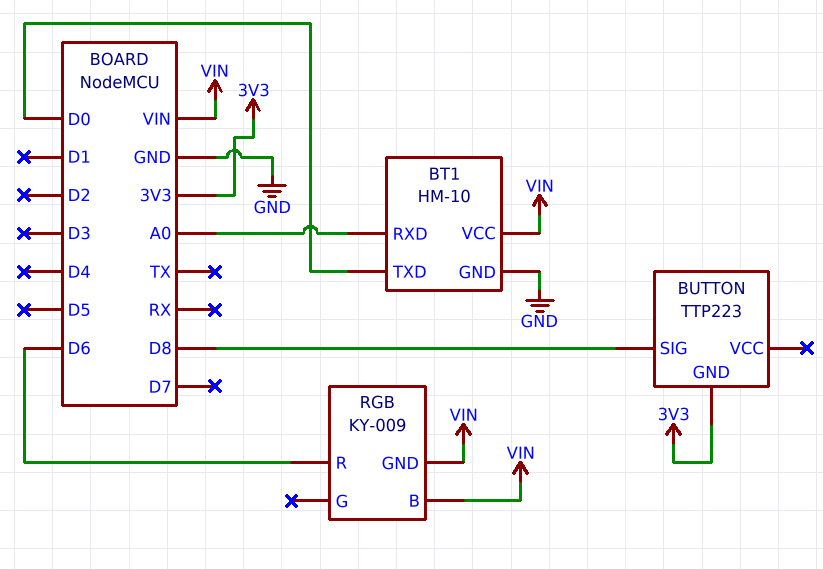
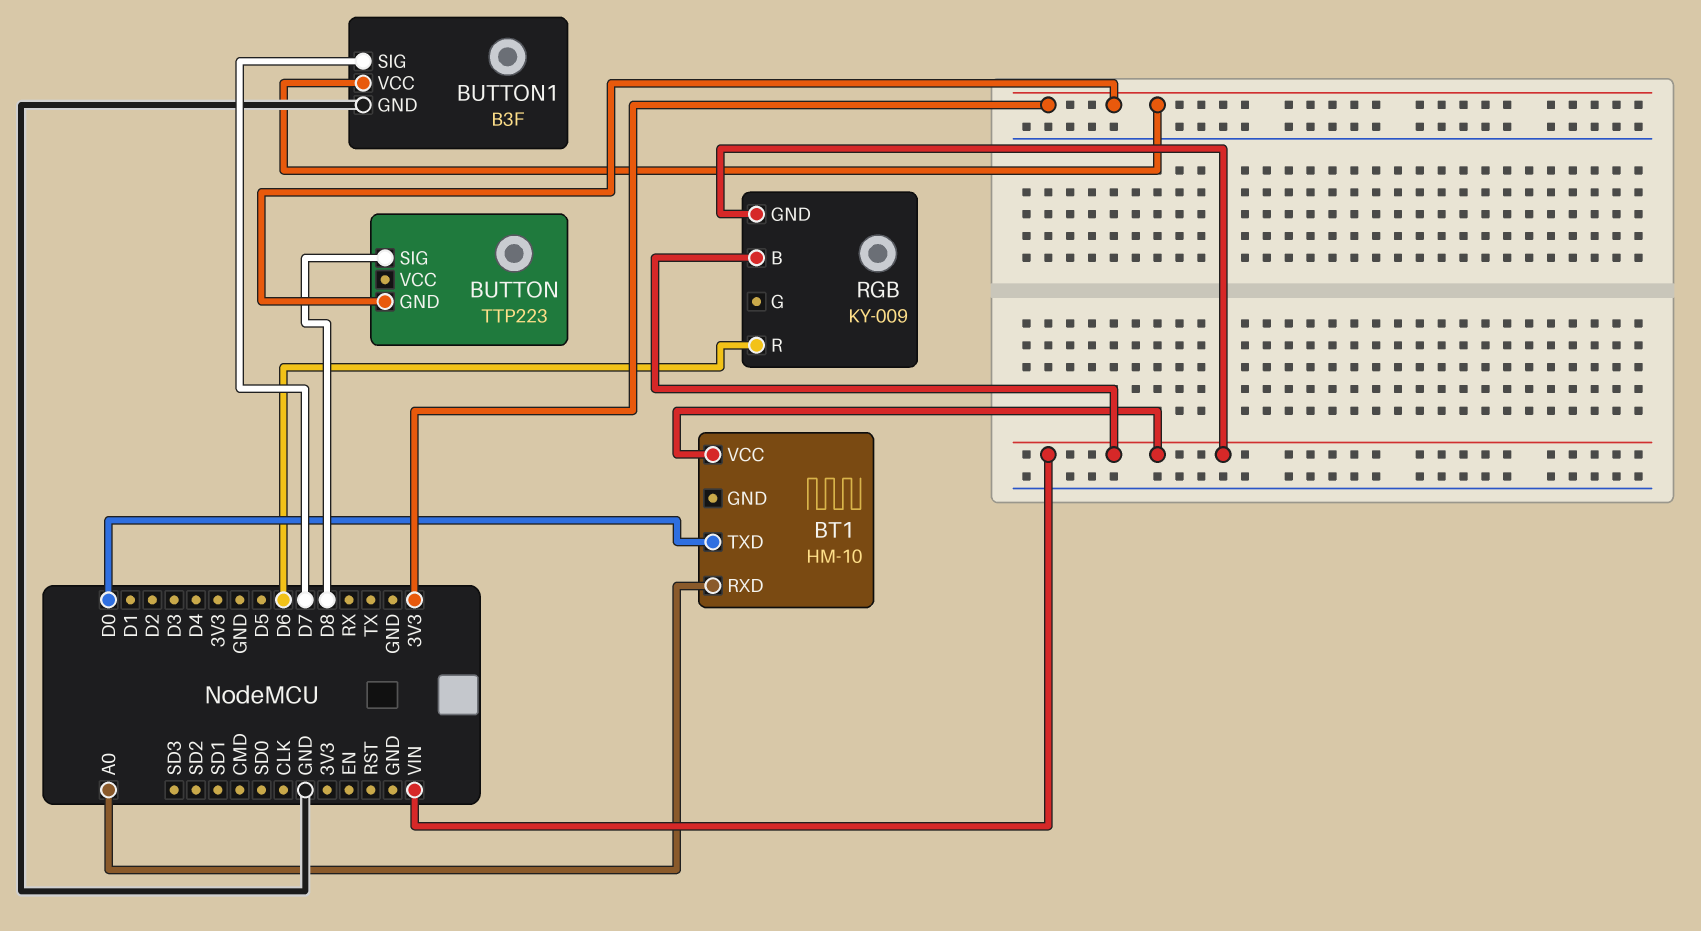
BT1 pin GND: GND -> none
BUTTON1: none -> B3F
BUTTON1 pin GND: none -> GND
BUTTON1 pin SIG: none -> D7
BUTTON1 pin VCC: none -> 3V3

